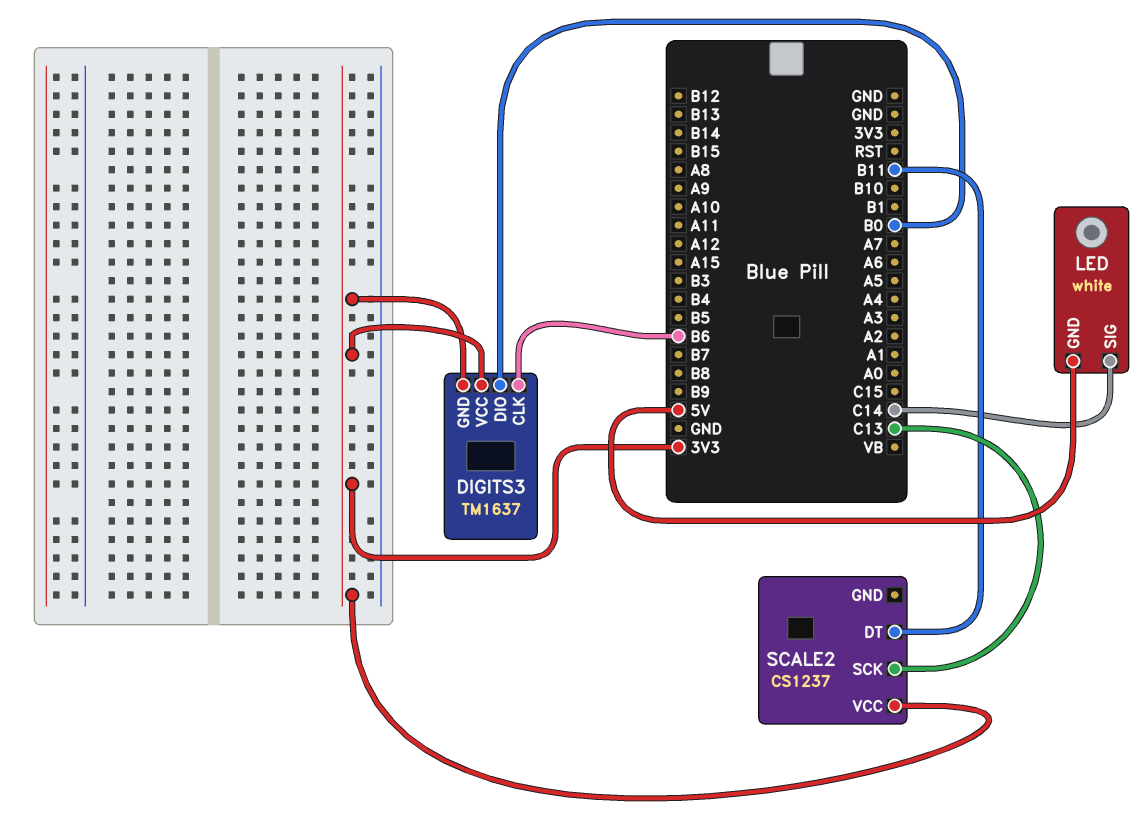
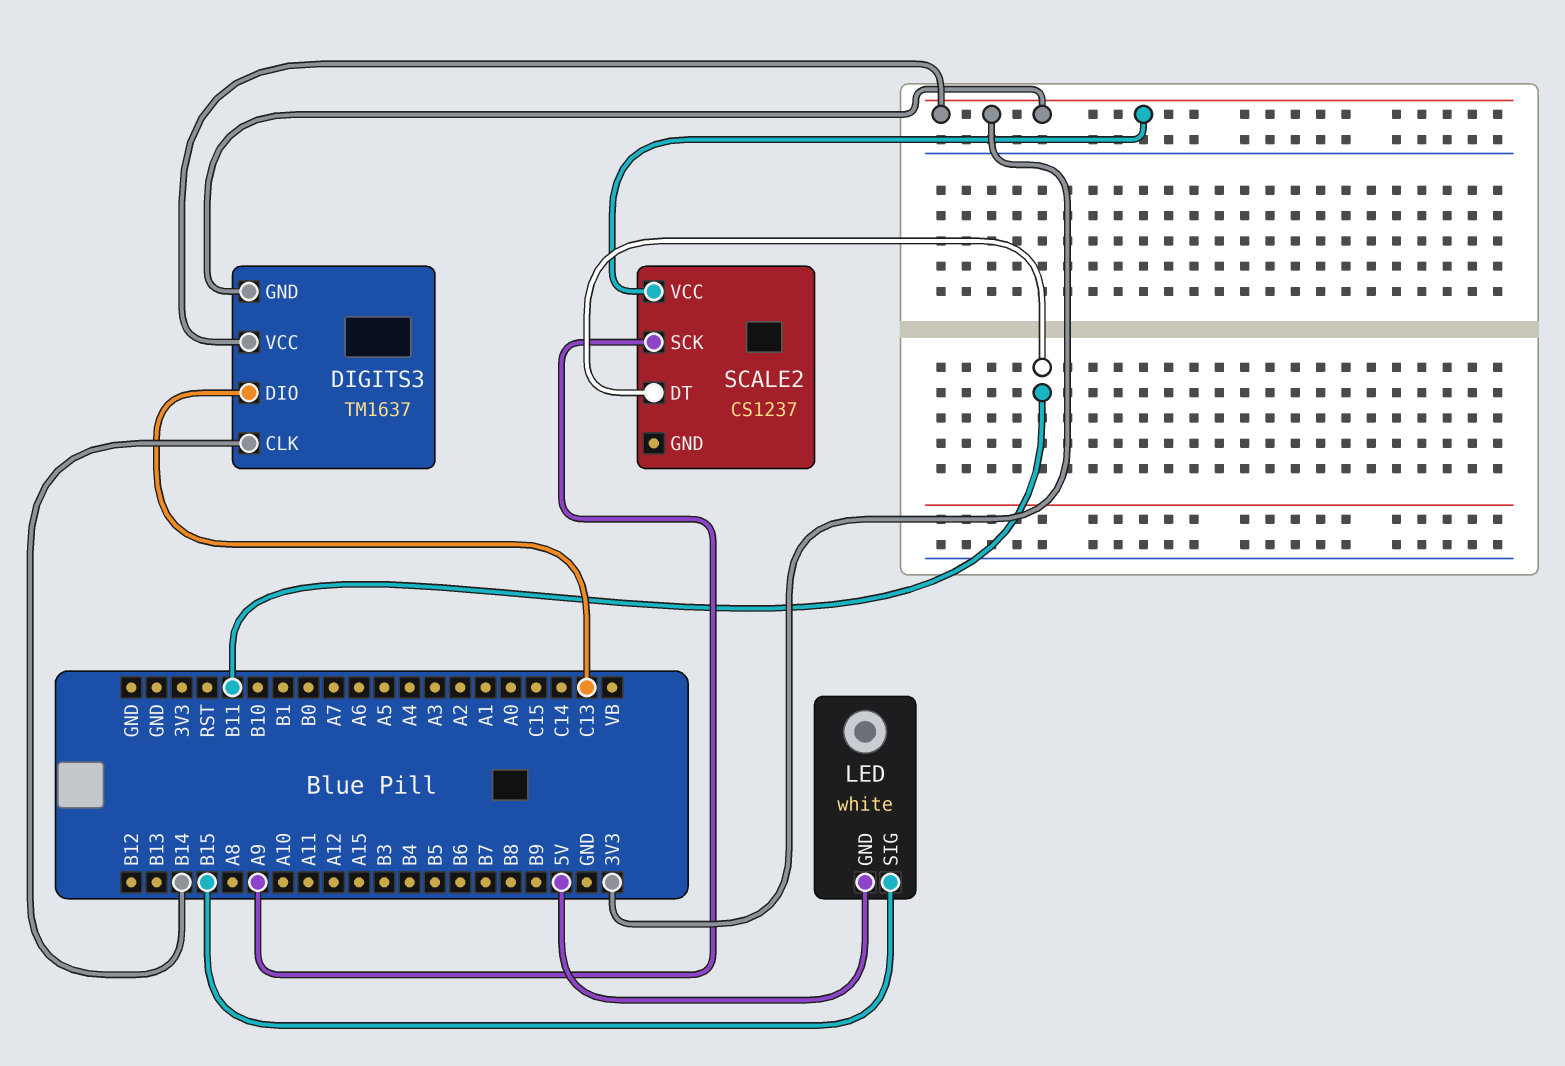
DIGITS3 pin CLK: B6 -> B14
DIGITS3 pin DIO: B0 -> C13
LED pin SIG: C14 -> B15
SCALE2 pin SCK: C13 -> A9

